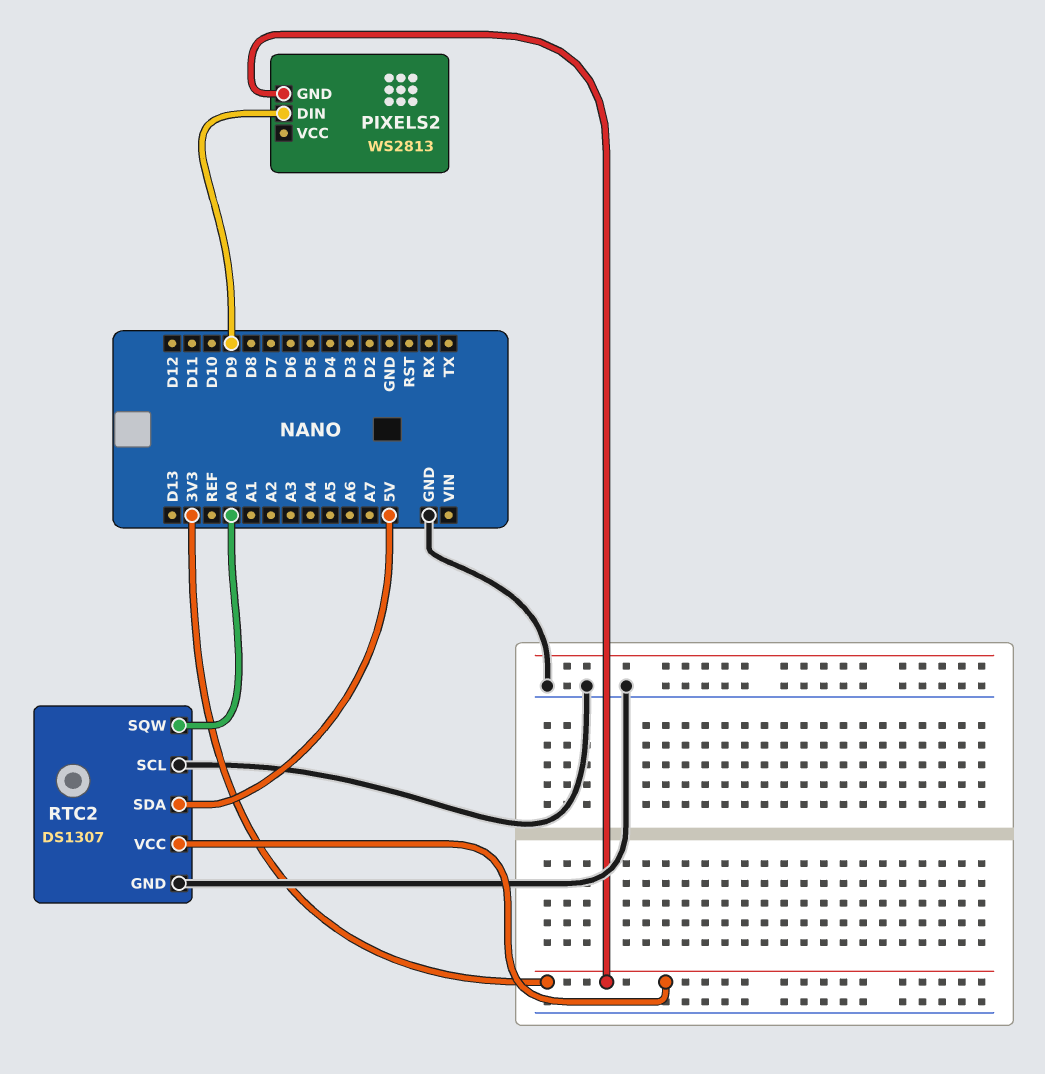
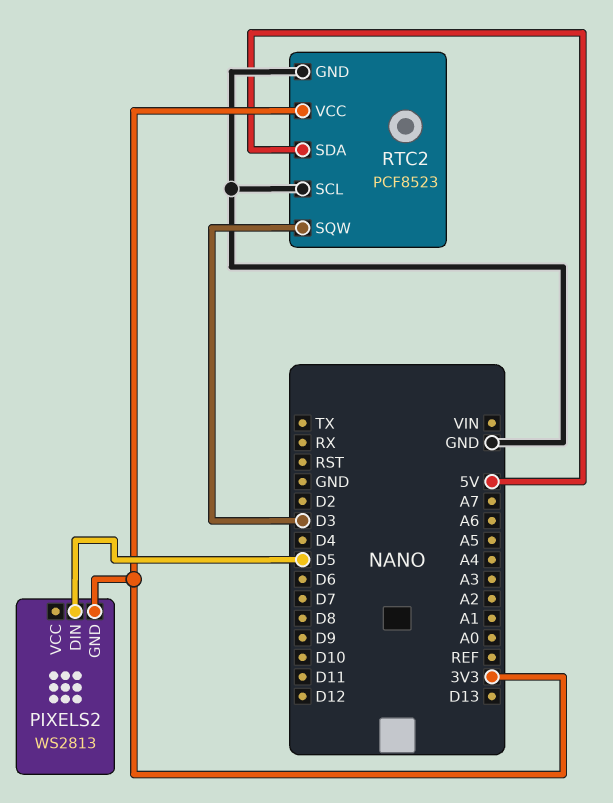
PIXELS2 pin DIN: D9 -> D5
RTC2: DS1307 -> PCF8523
RTC2 pin SQW: A0 -> D3

